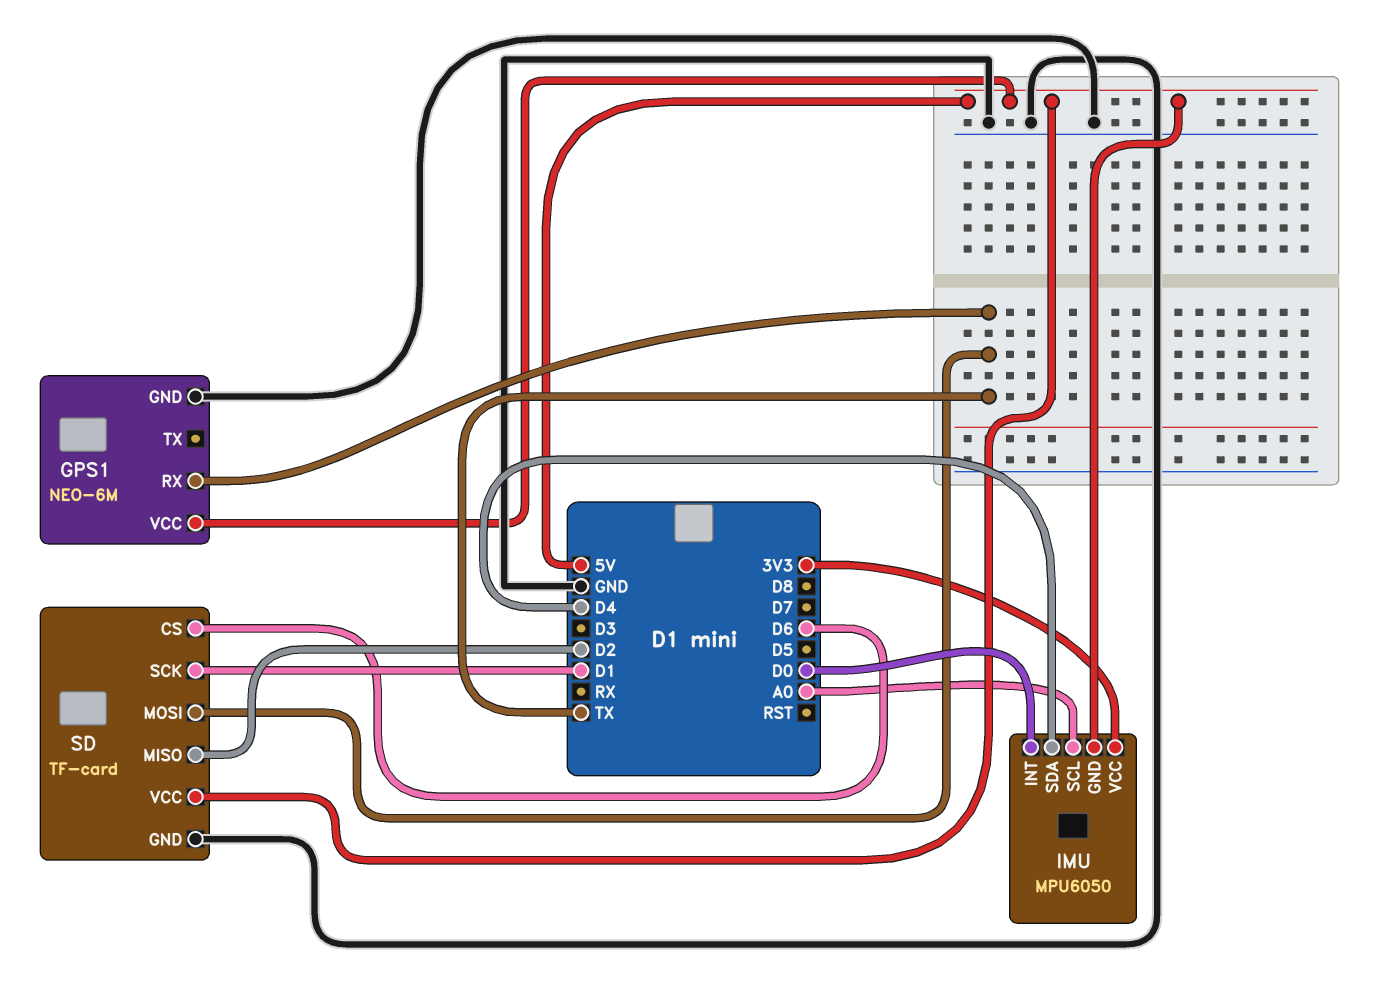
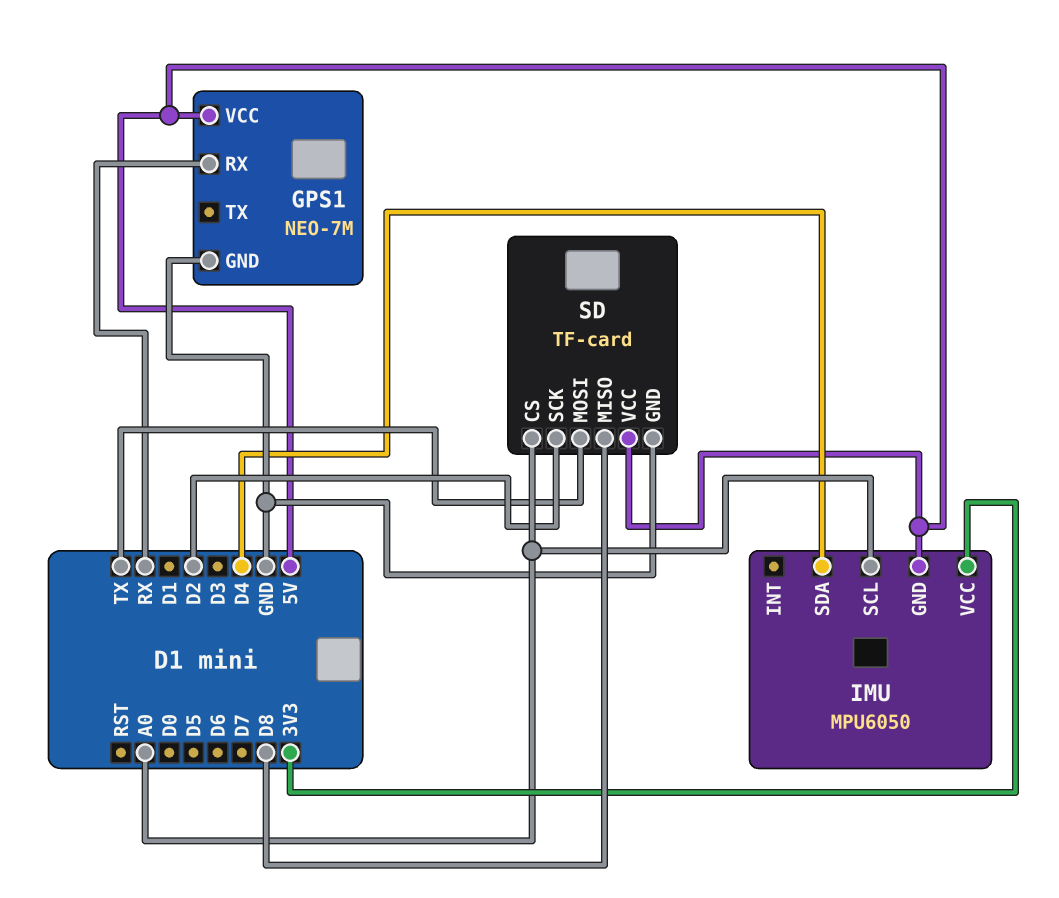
GPS1: NEO-6M -> NEO-7M
GPS1 pin RX: TX -> RX
IMU pin INT: D0 -> none
SD pin CS: D6 -> A0
SD pin MISO: D2 -> D8
SD pin SCK: D1 -> D2

